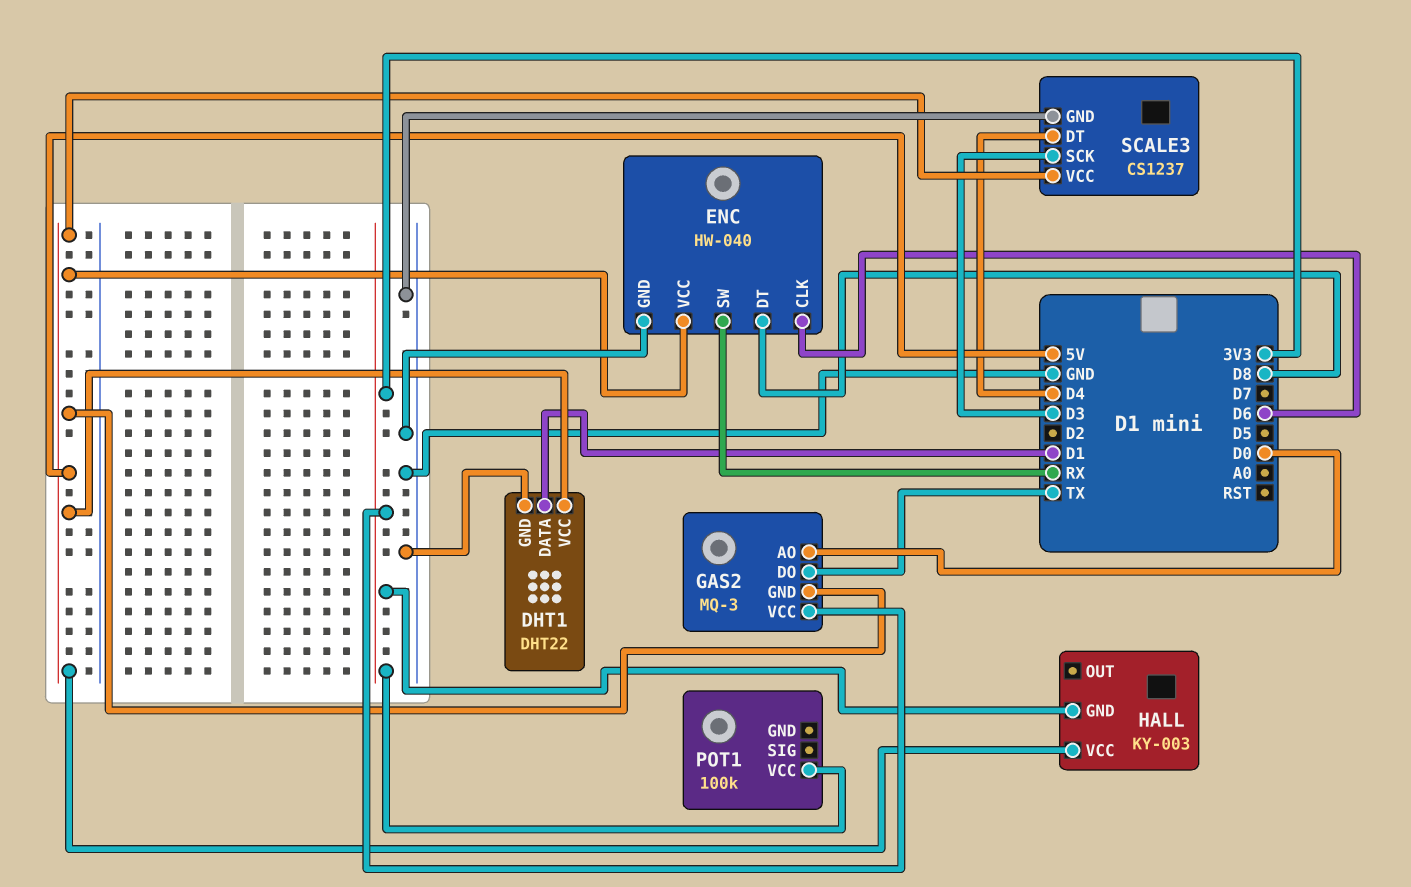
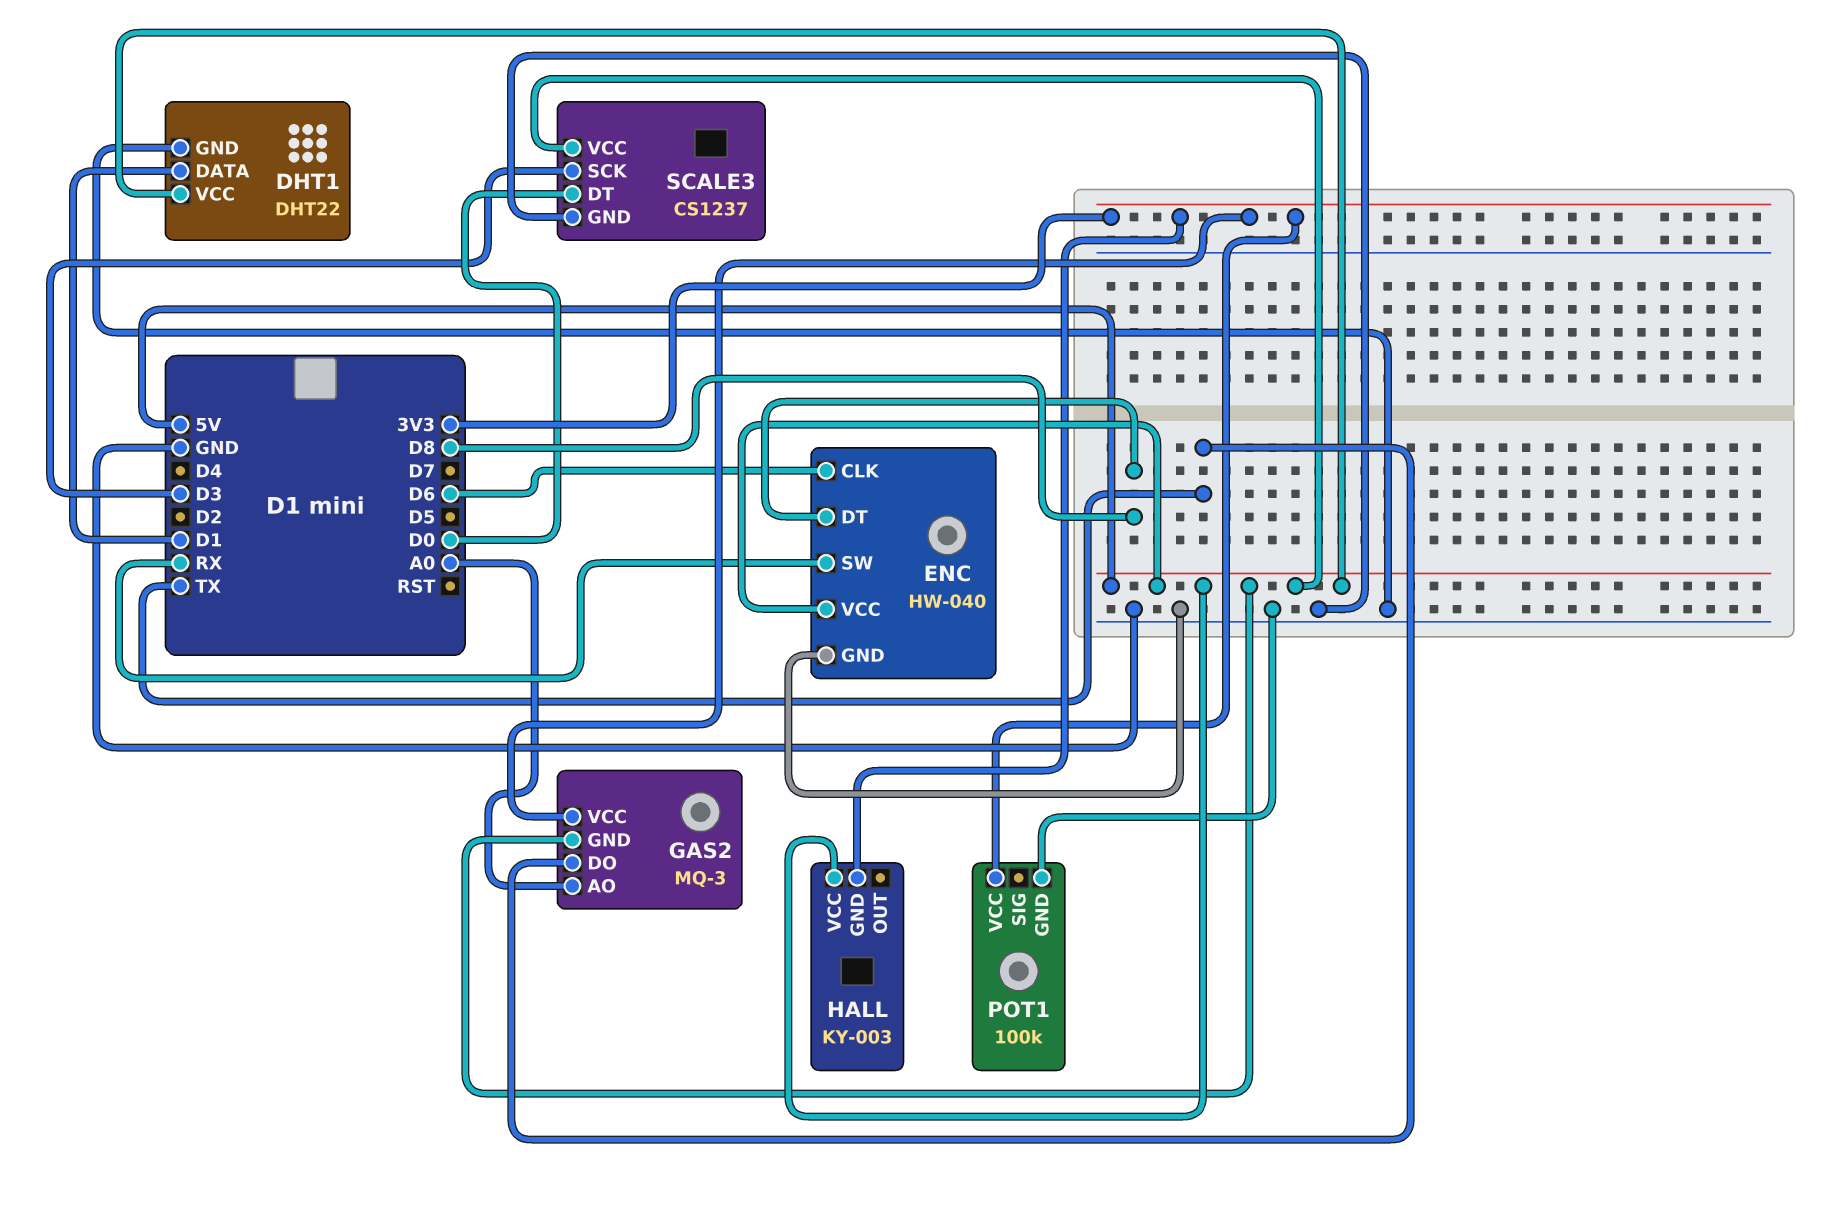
GAS2 pin AO: D0 -> A0
POT1 pin GND: none -> GND
SCALE3 pin DT: D4 -> D0

